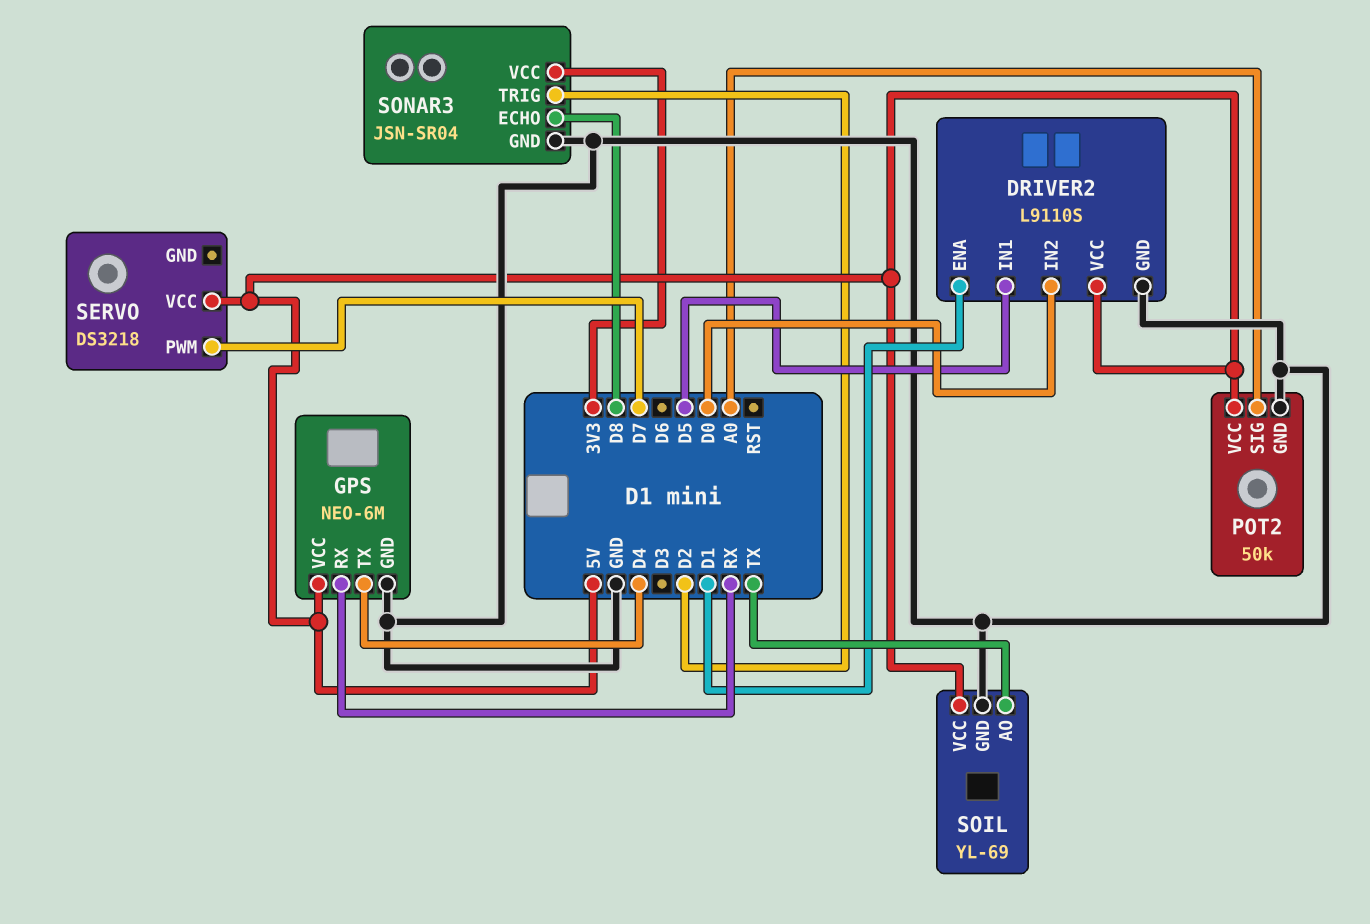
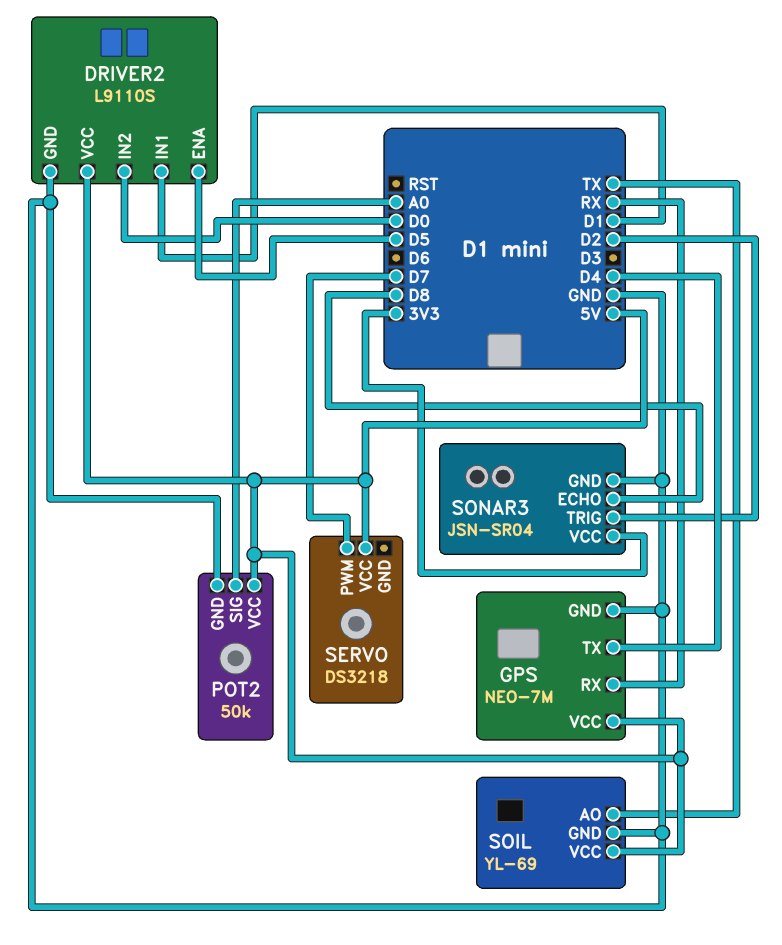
DRIVER2 pin ENA: D1 -> D5
DRIVER2 pin IN1: D5 -> D1
GPS: NEO-6M -> NEO-7M

